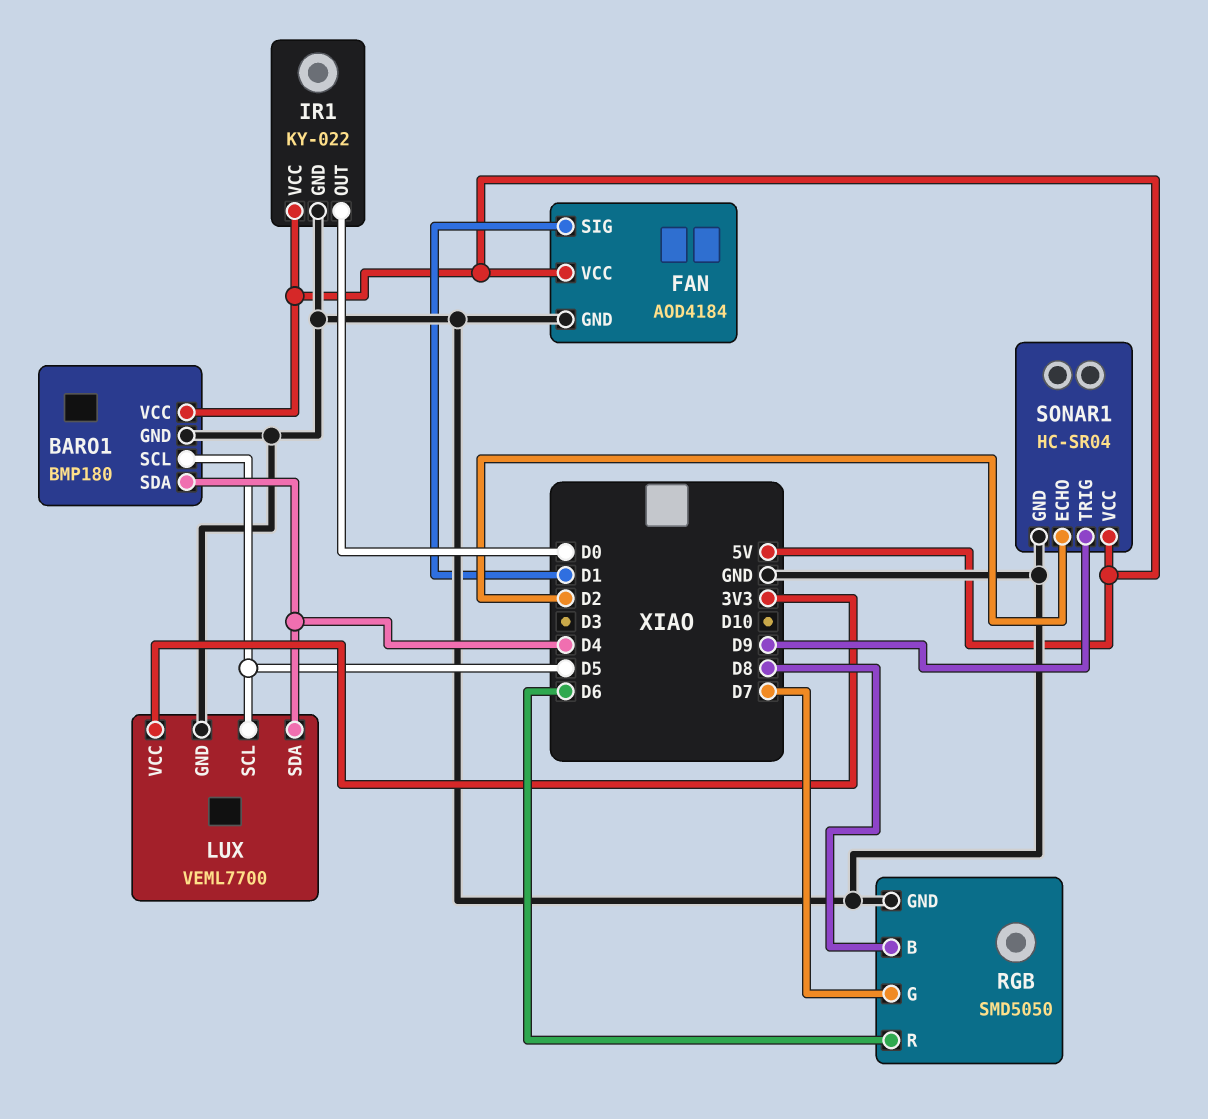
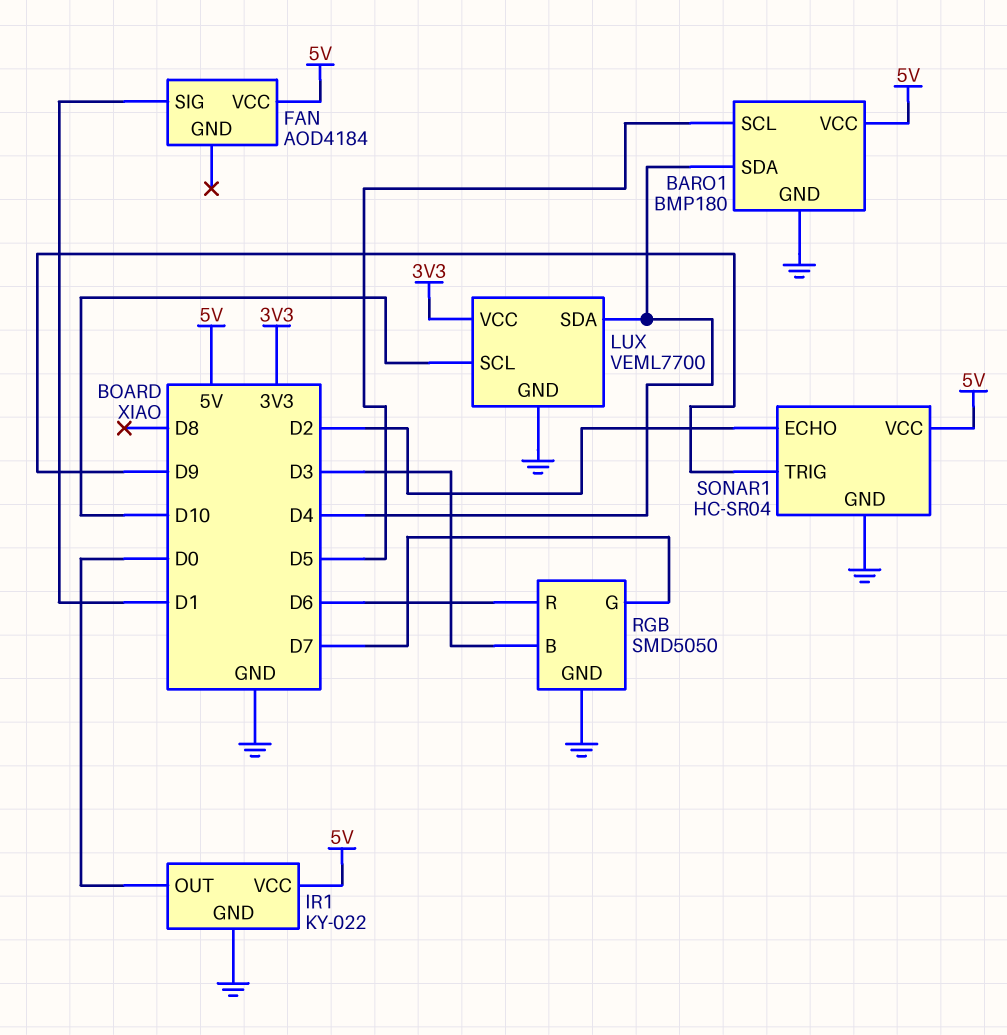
FAN pin GND: GND -> none
LUX pin SCL: D5 -> D10
RGB pin B: D8 -> D3

